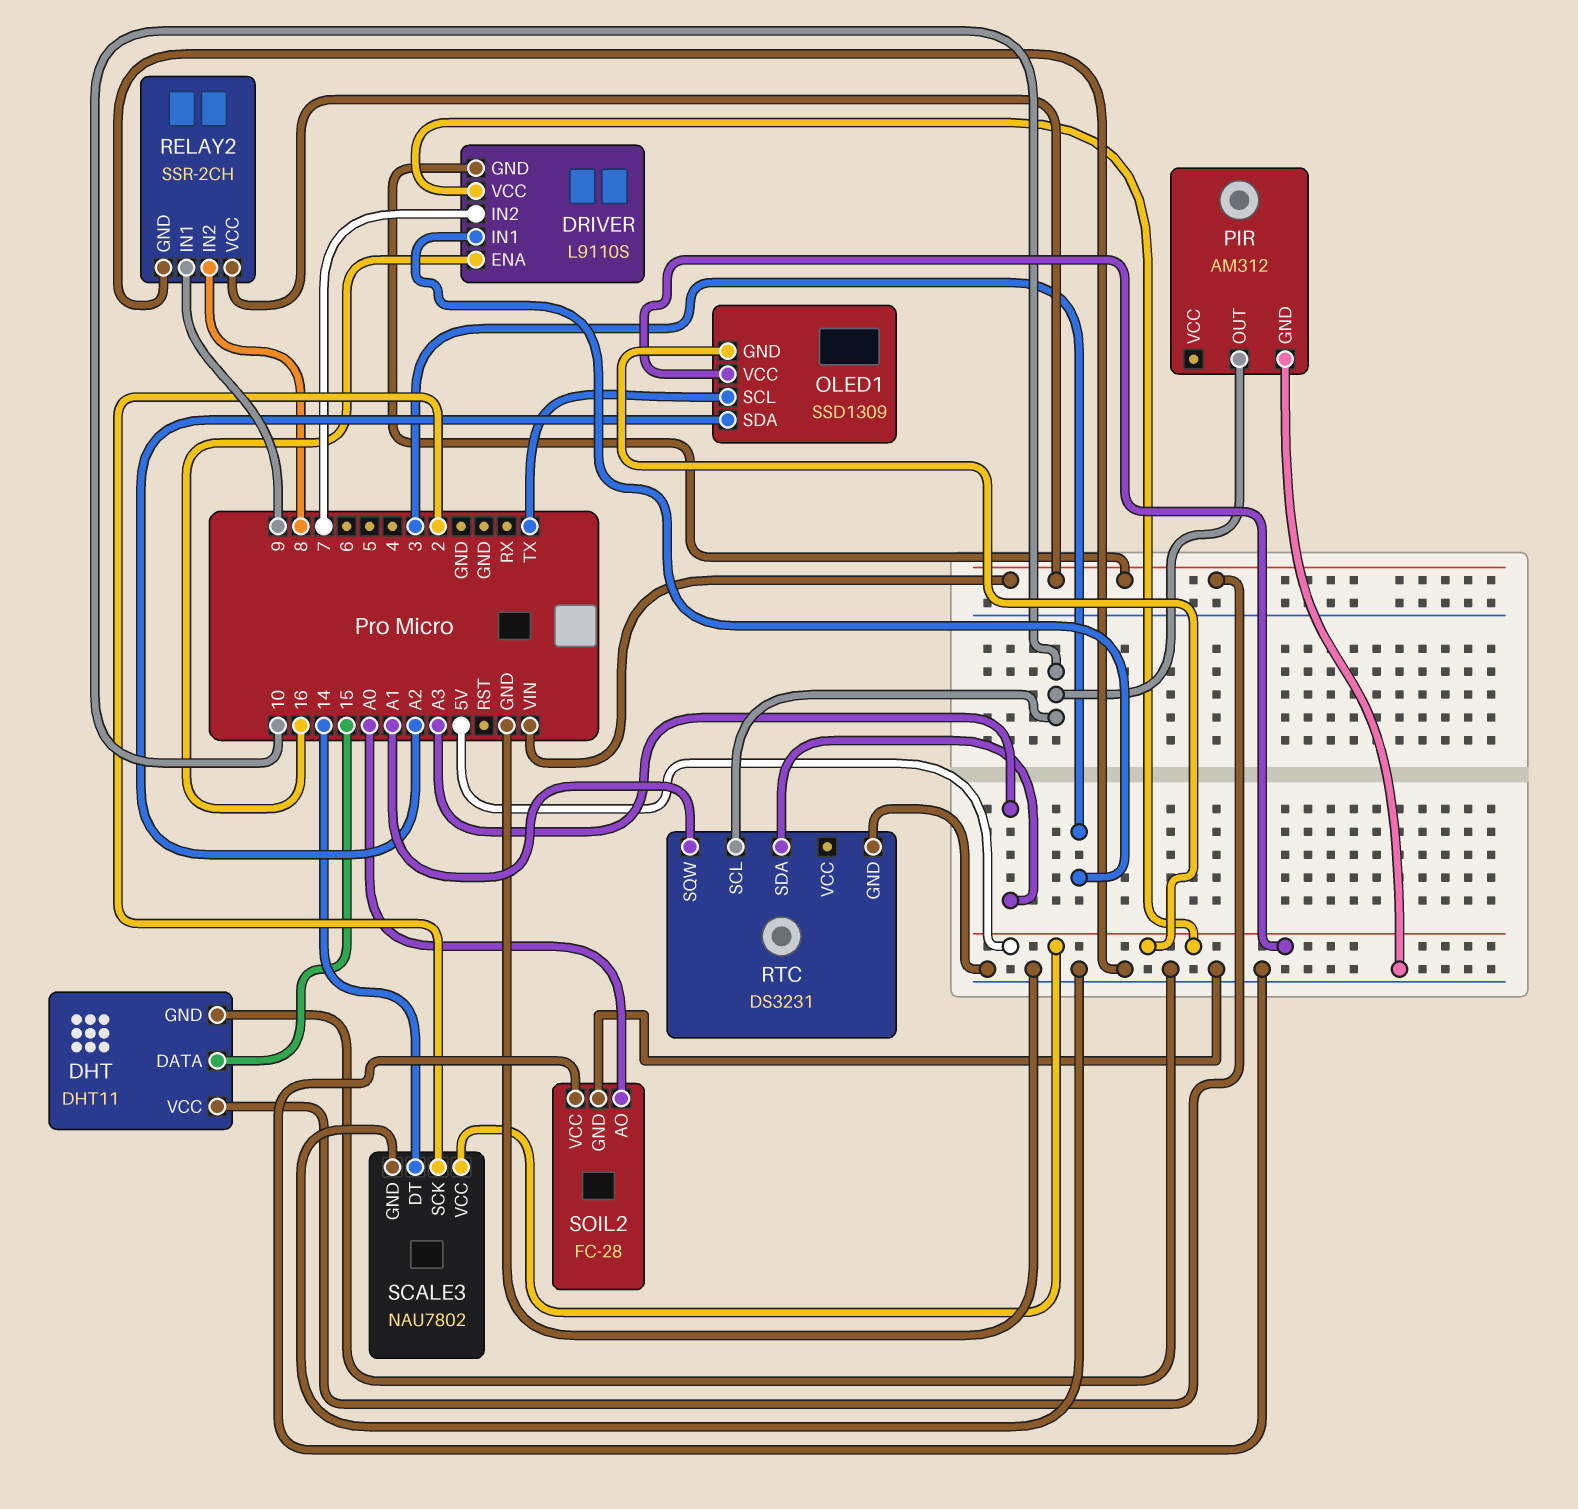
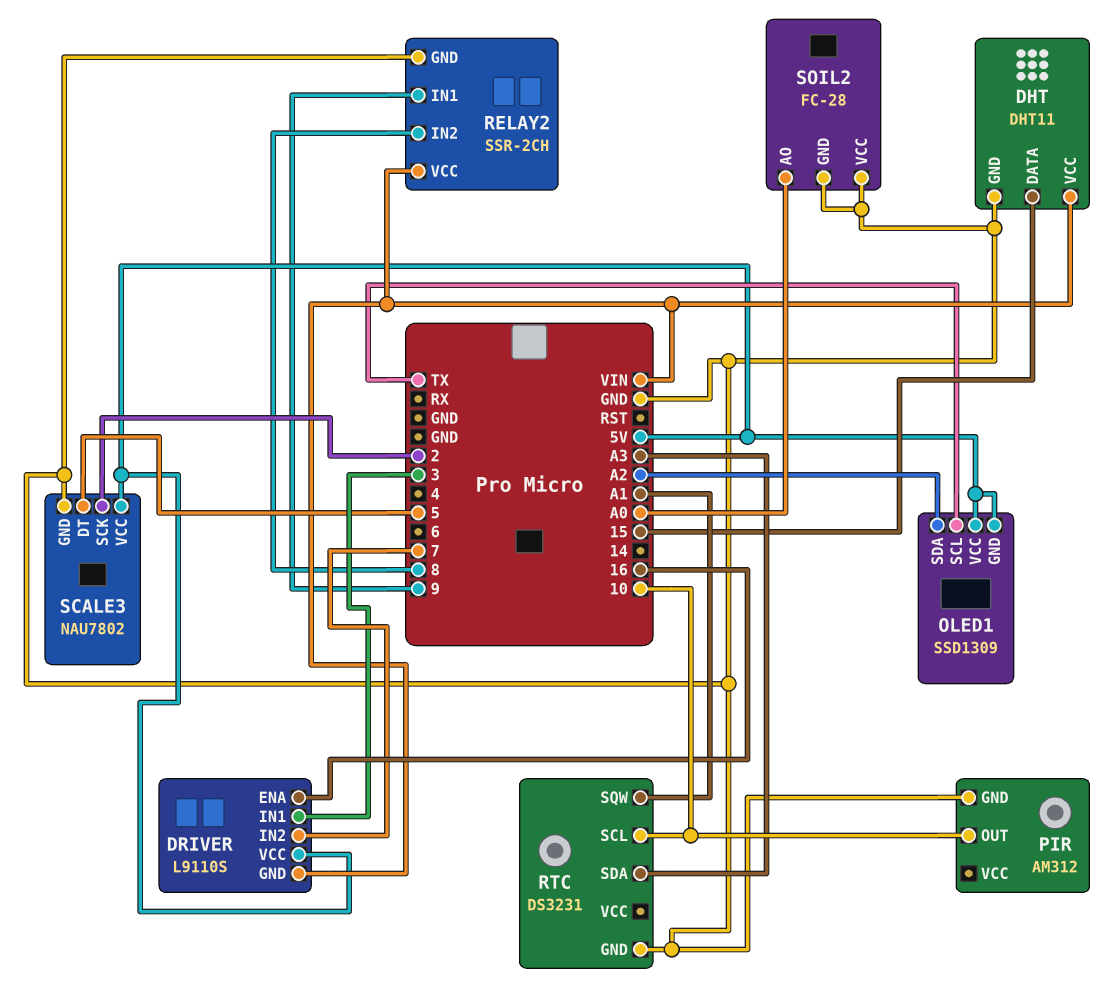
SCALE3 pin DT: 14 -> 5

